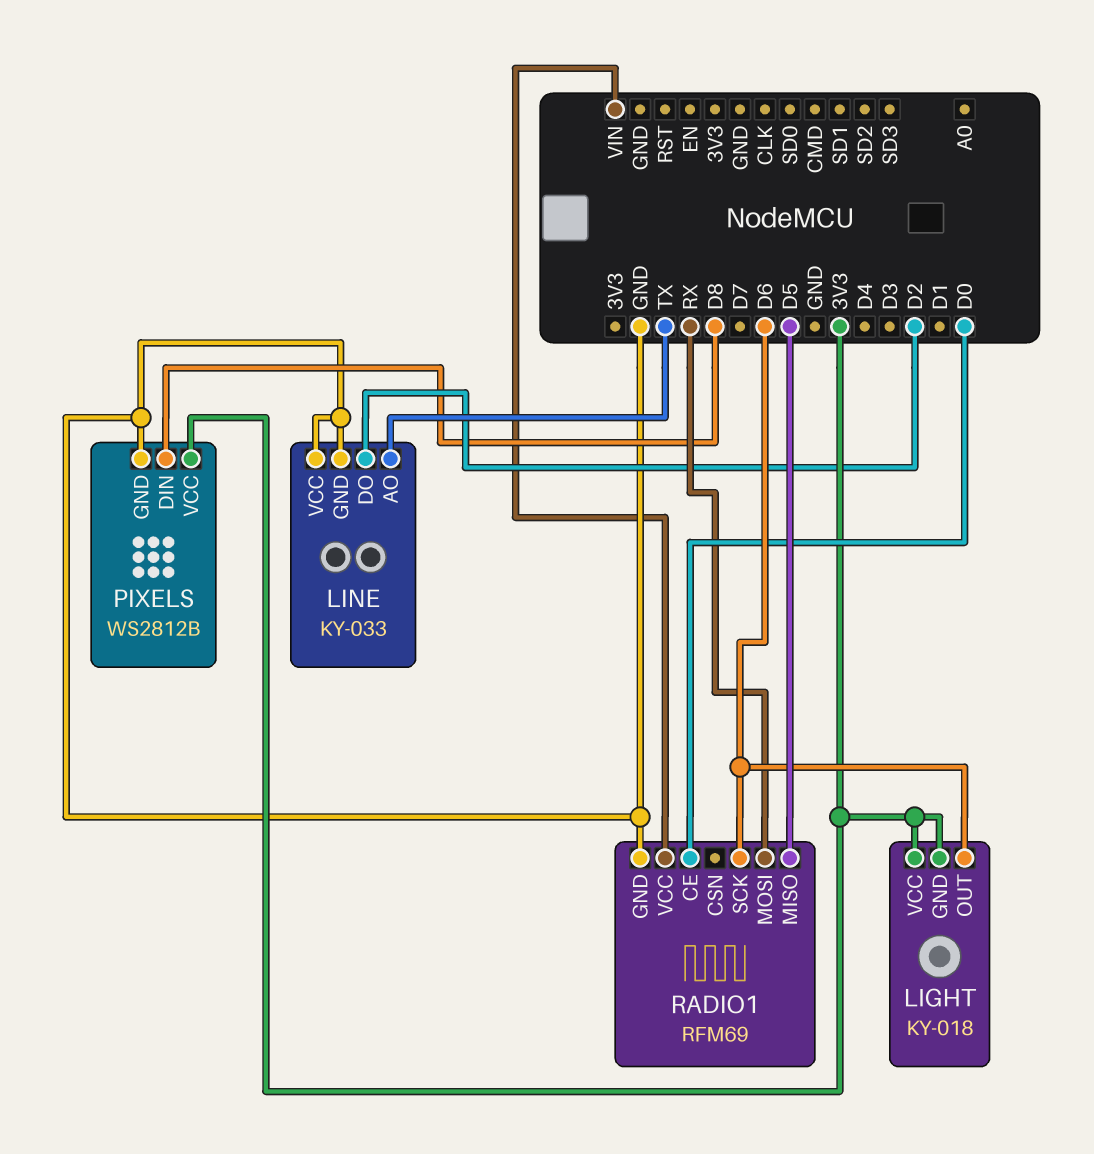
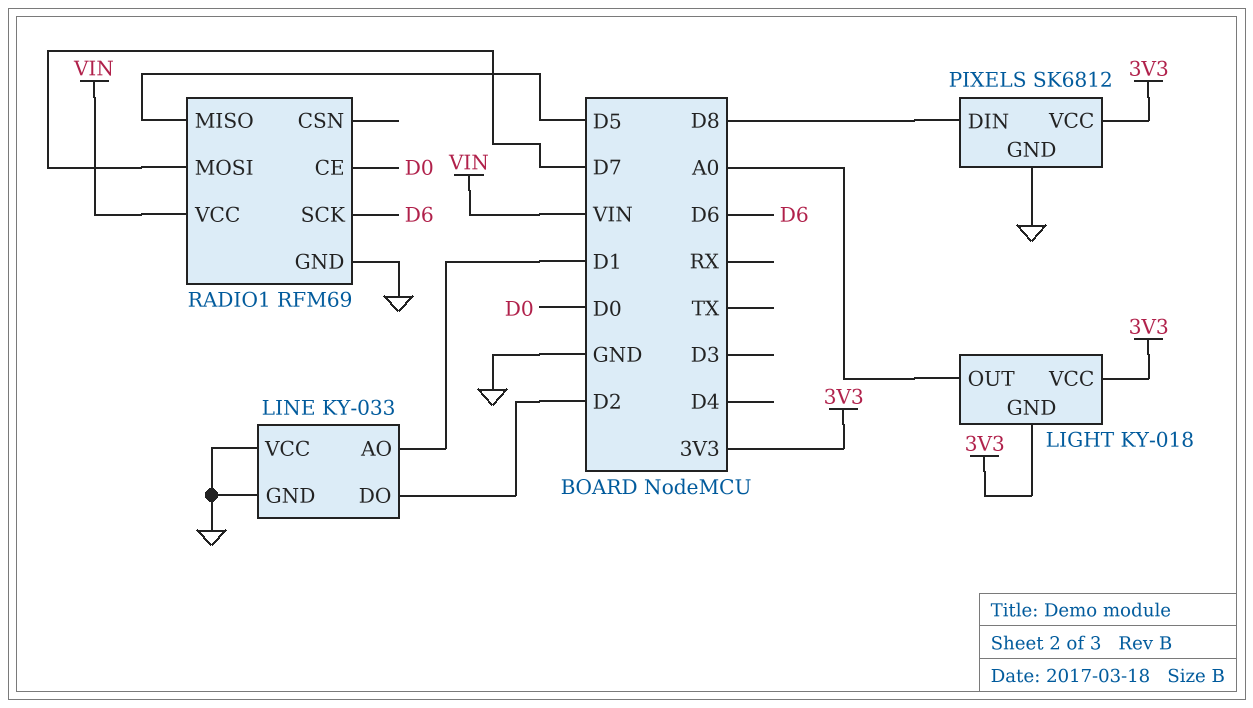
LIGHT pin OUT: D6 -> A0
LINE pin AO: TX -> D1
PIXELS: WS2812B -> SK6812
RADIO1 pin MOSI: RX -> D7

